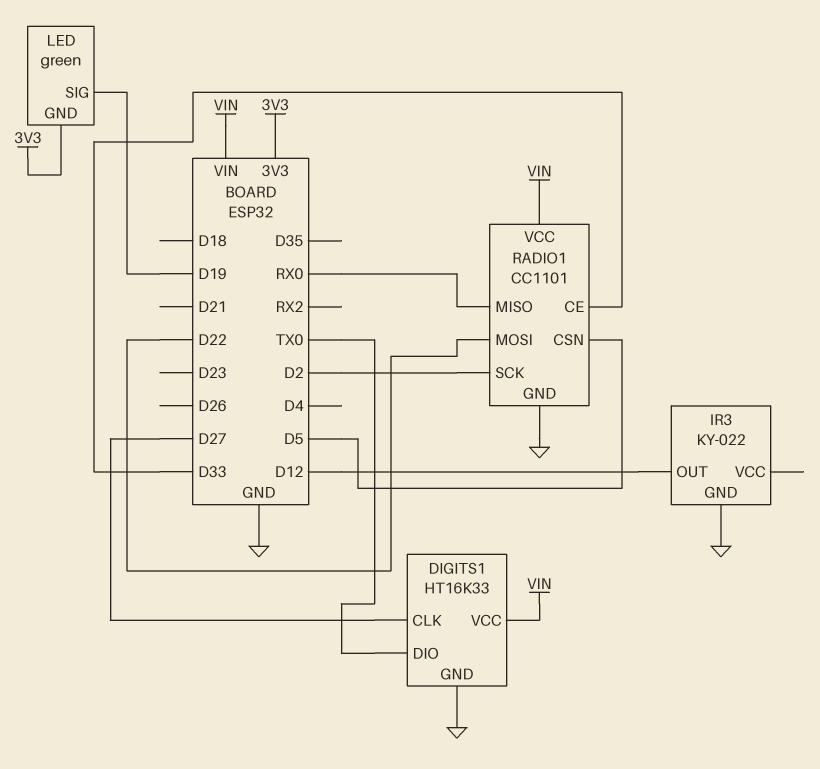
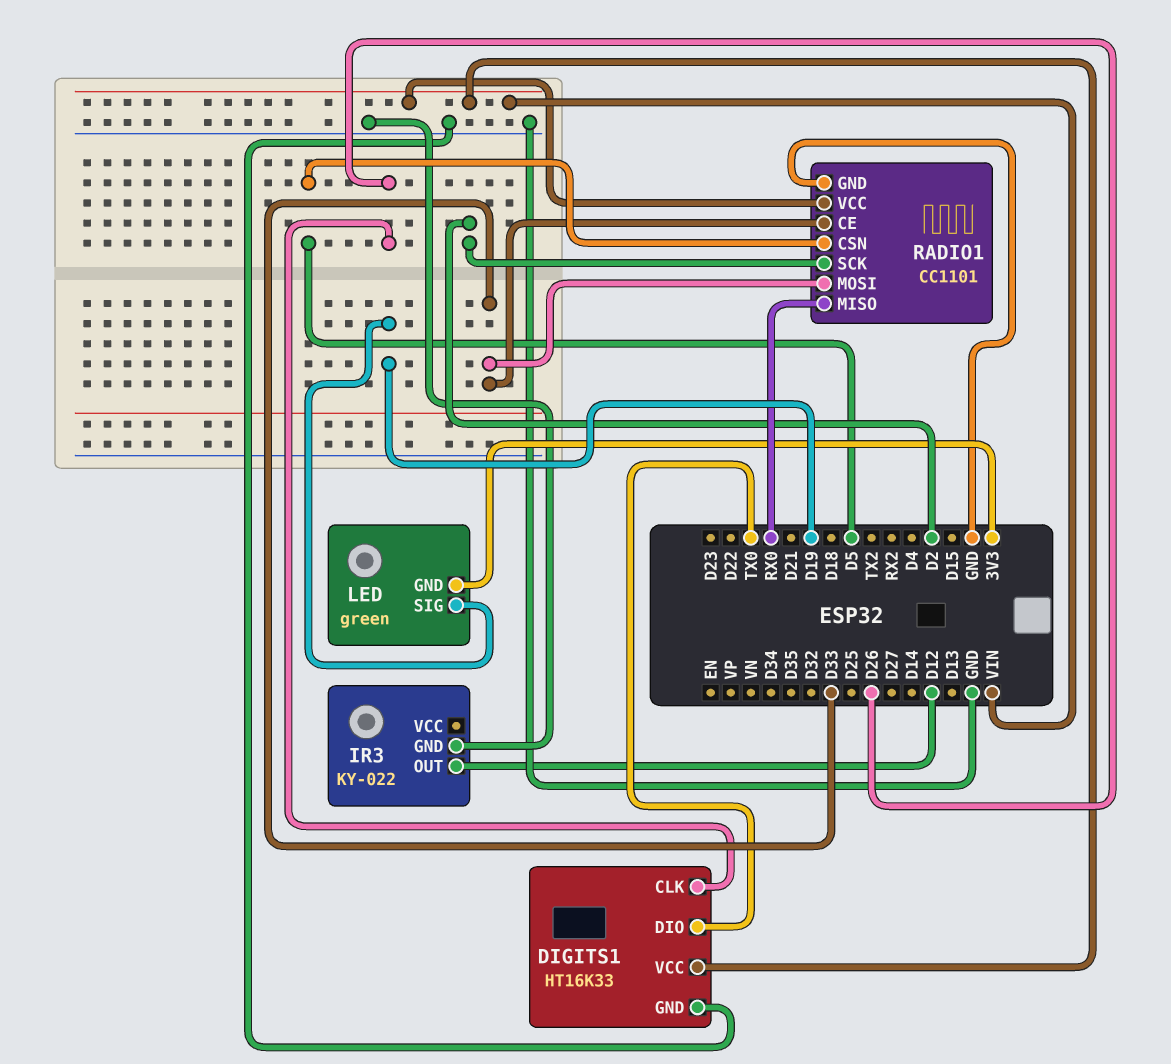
DIGITS1 pin CLK: D27 -> D26
RADIO1 pin MOSI: D22 -> D33

